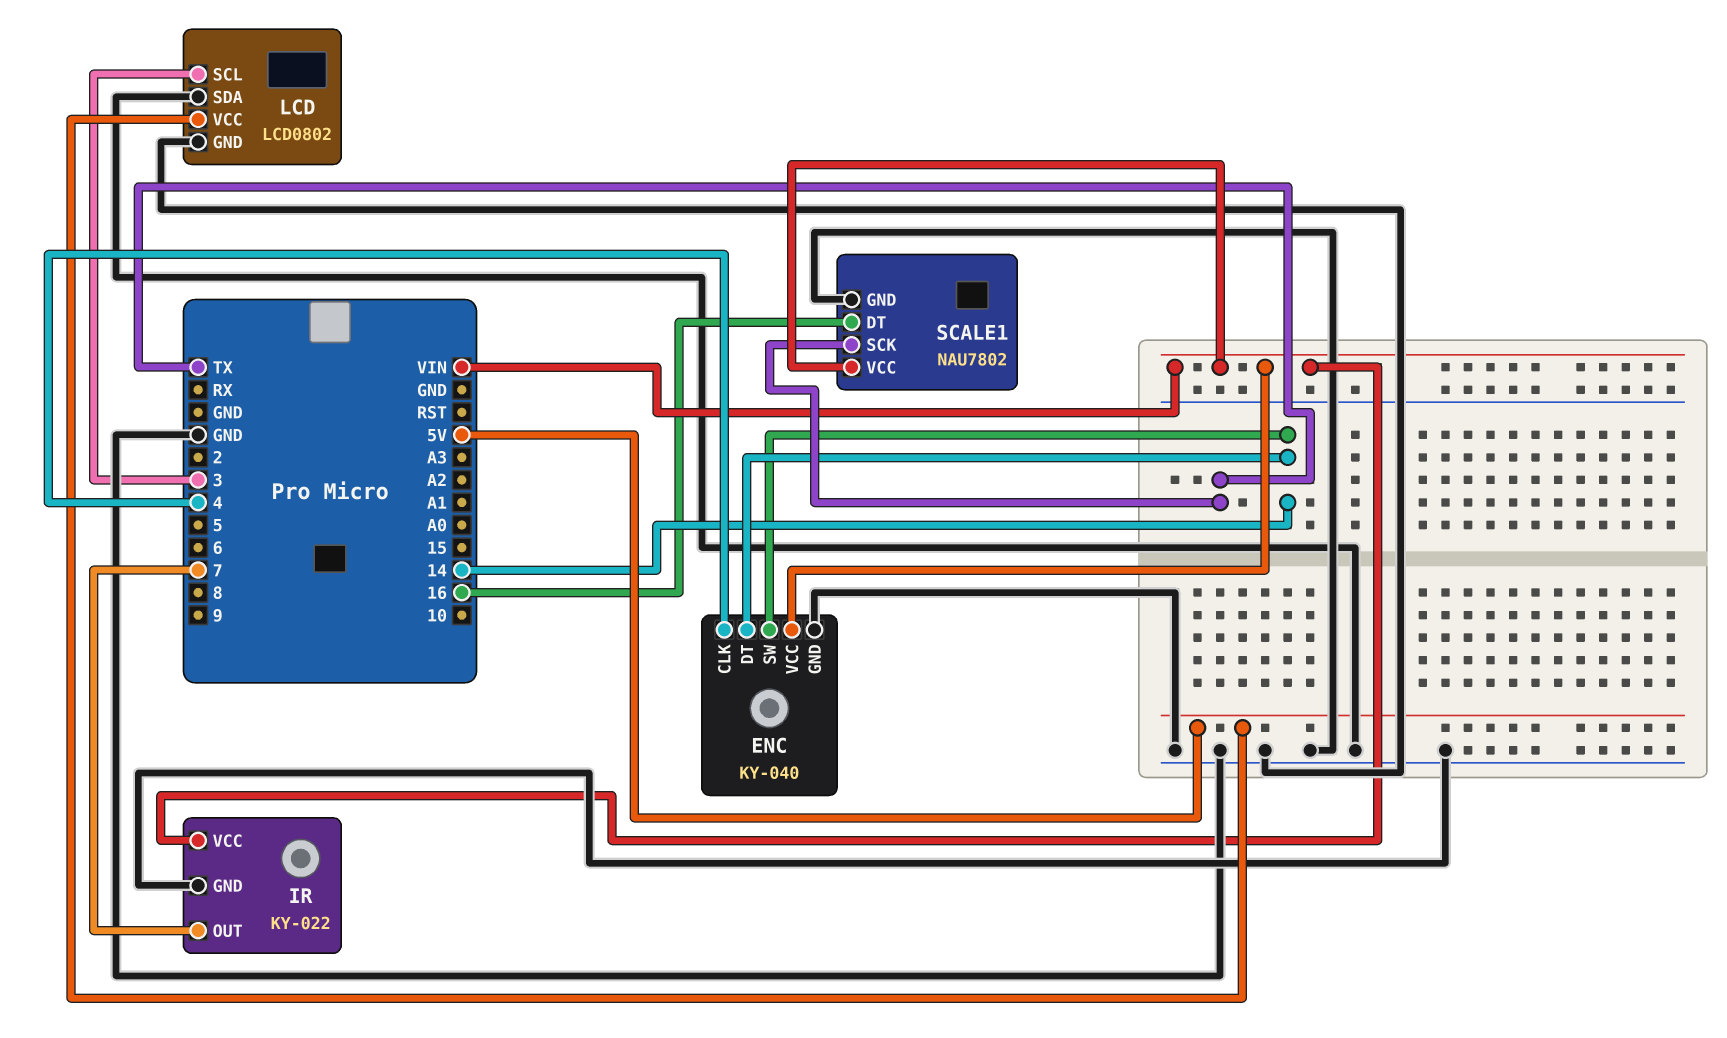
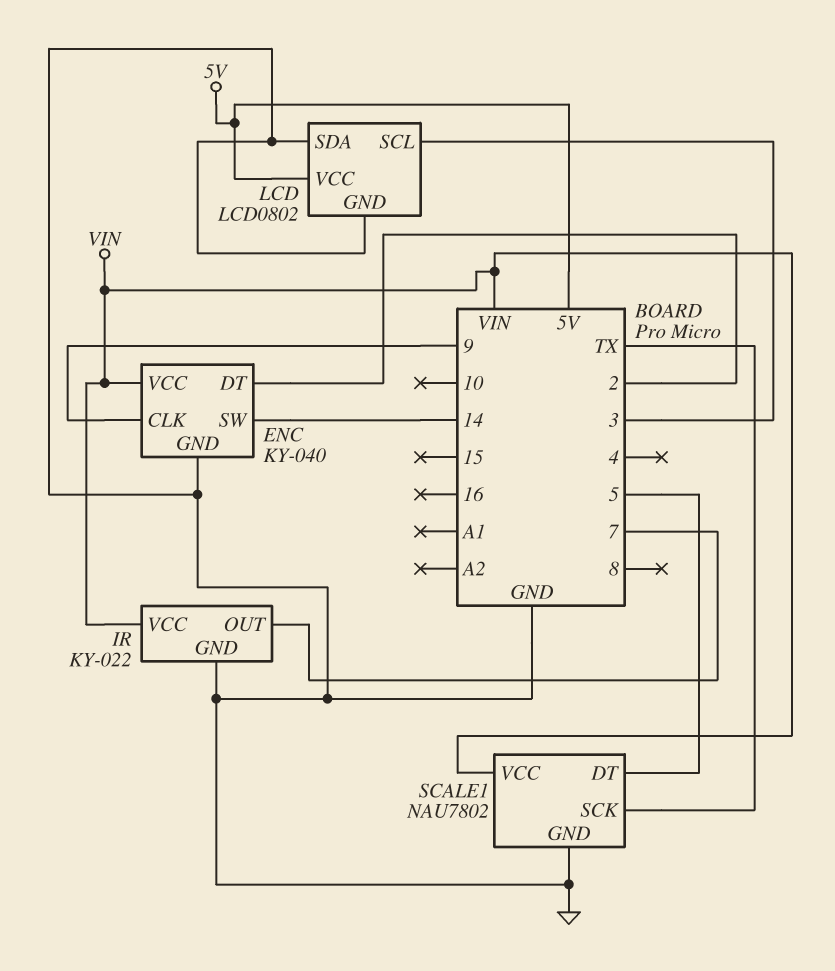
ENC pin CLK: 4 -> 9
ENC pin DT: 14 -> 2
SCALE1 pin DT: 16 -> 5

